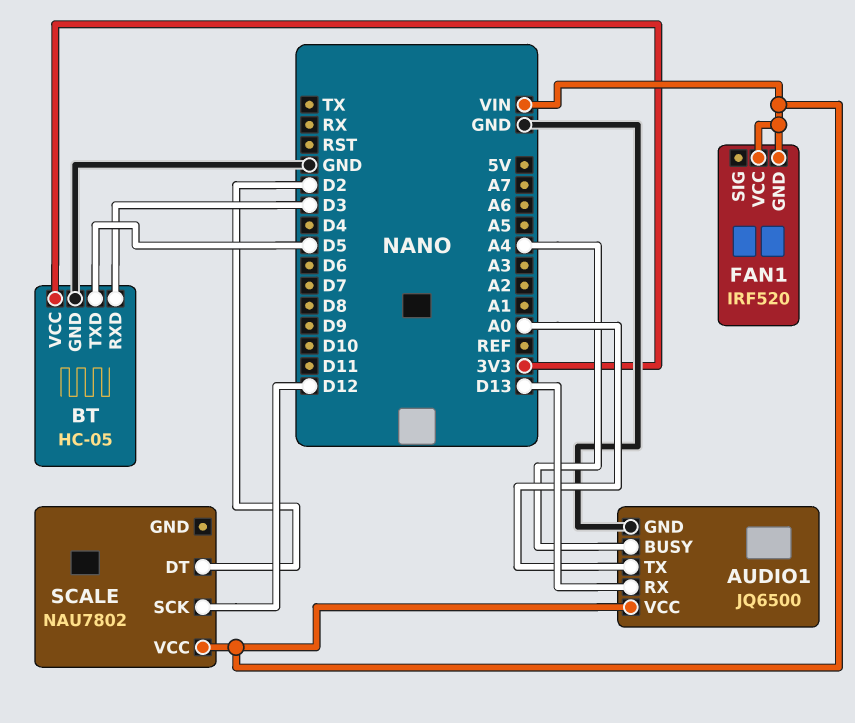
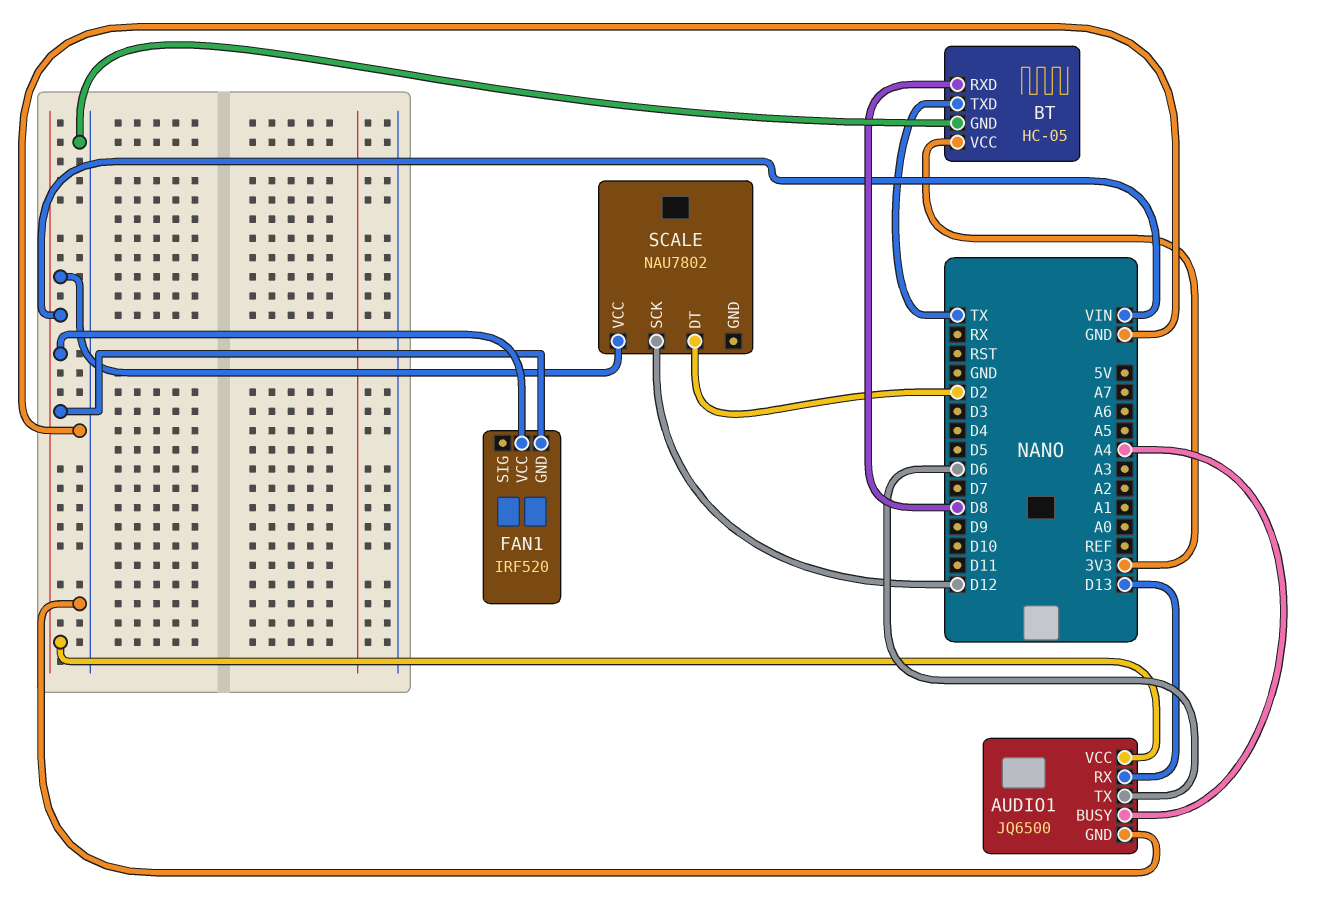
AUDIO1 pin TX: A0 -> D6
BT pin RXD: D3 -> D8
BT pin TXD: D5 -> TX

